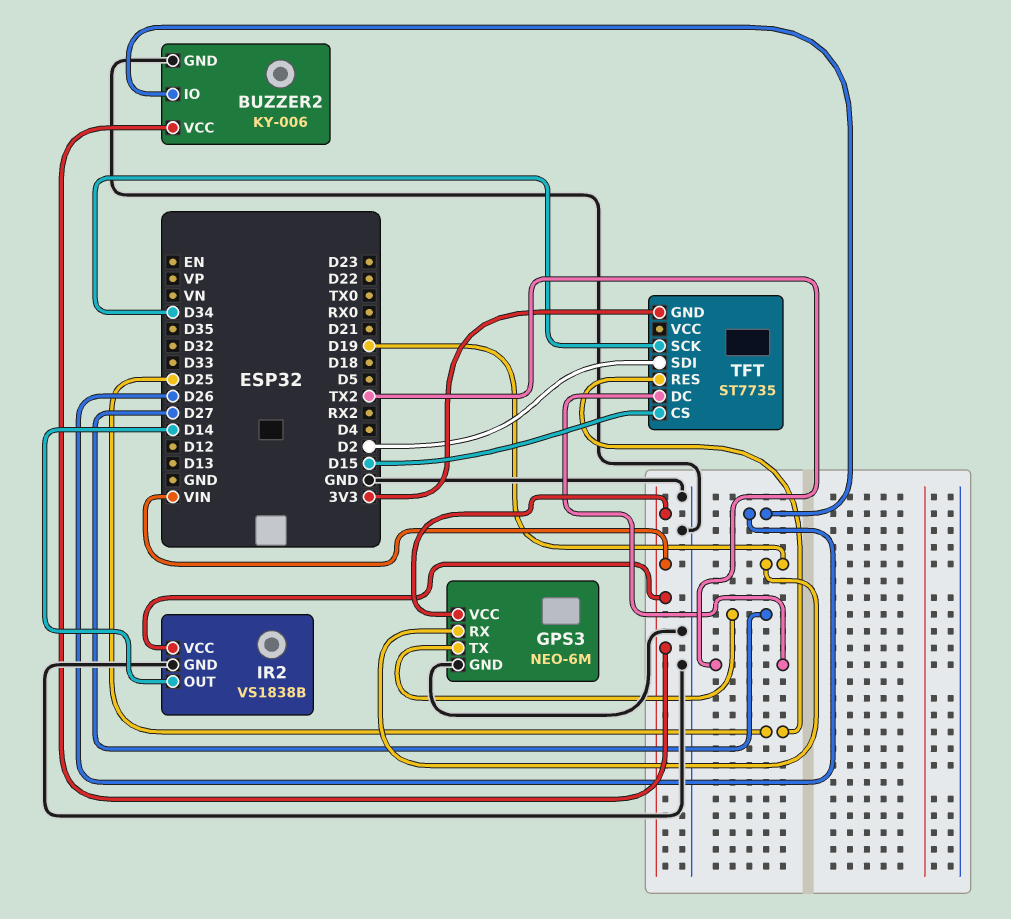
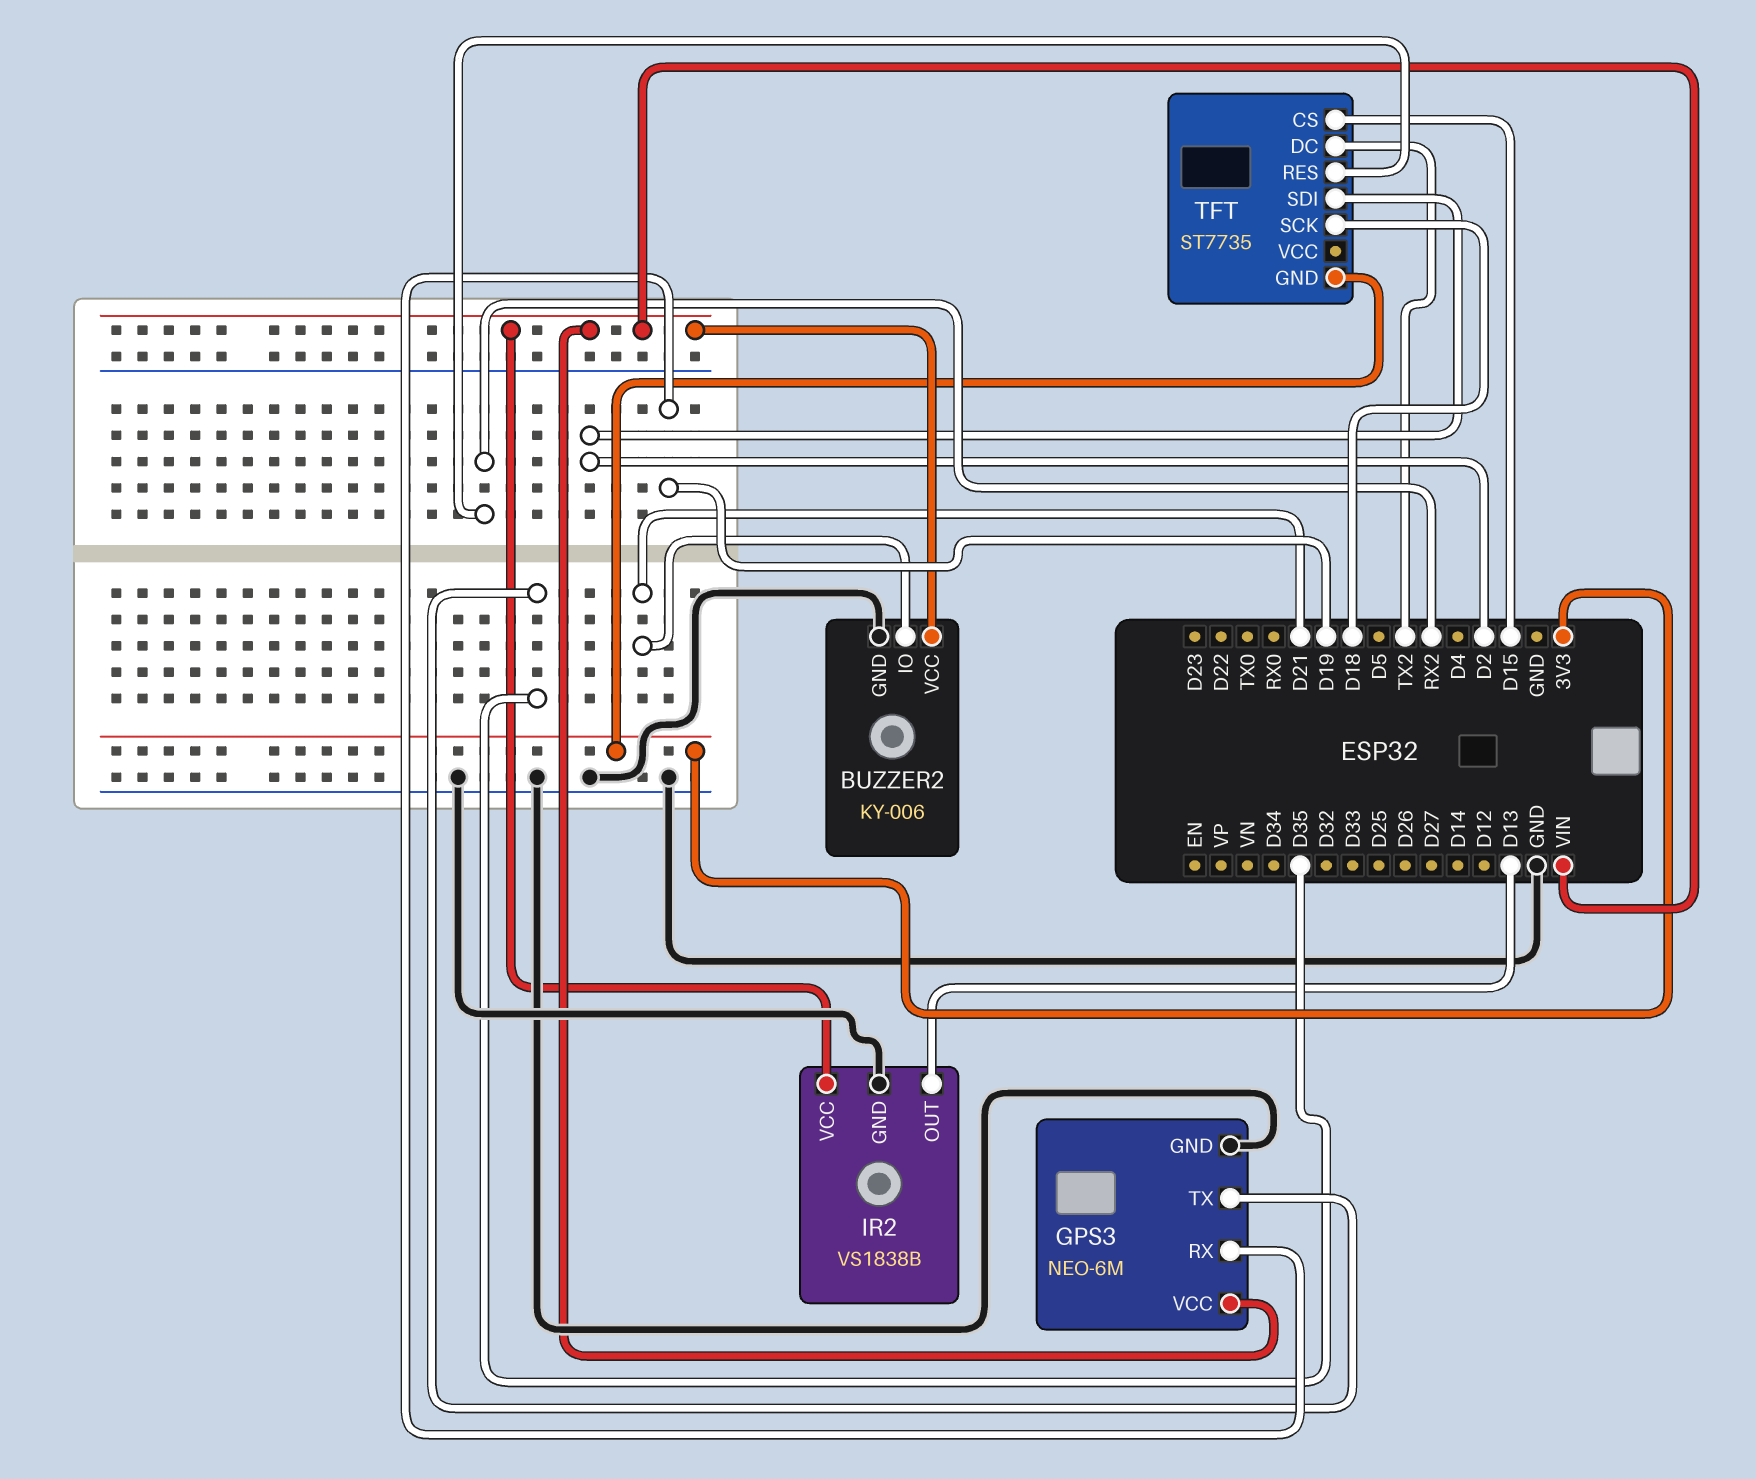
BUZZER2 pin IO: D26 -> D21
GPS3 pin TX: D27 -> D35
IR2 pin OUT: D14 -> D13
TFT pin RES: D25 -> RX2
TFT pin SCK: D34 -> D18

